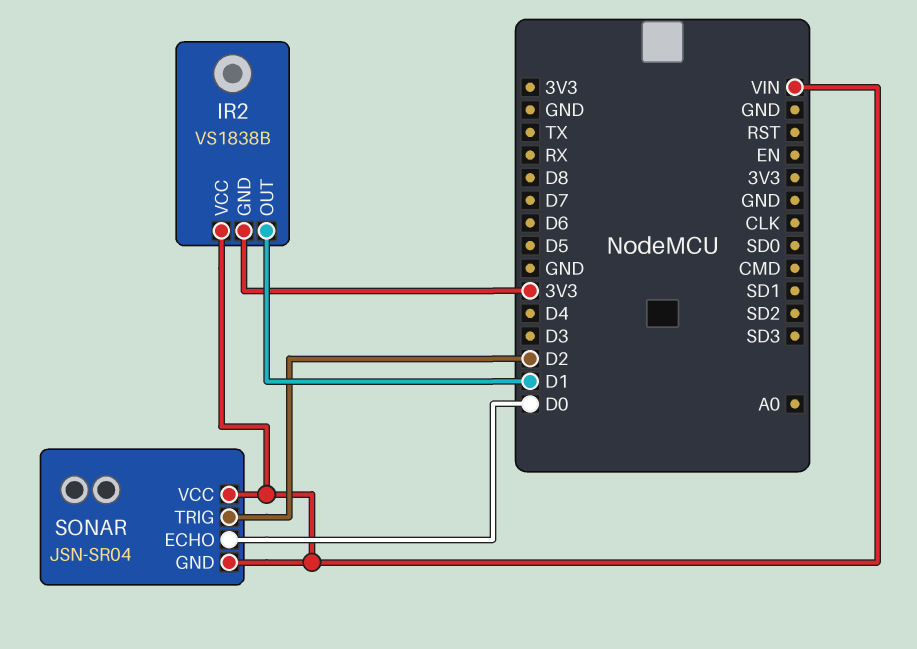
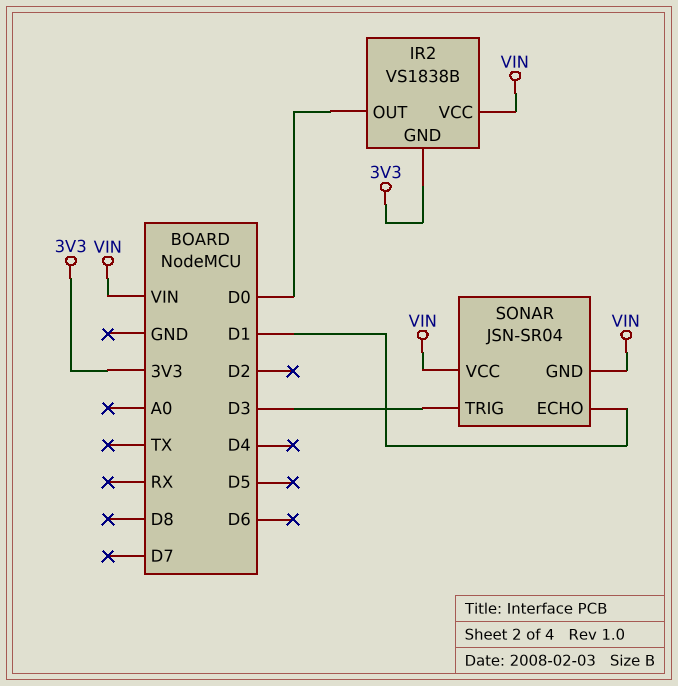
IR2 pin OUT: D1 -> D0
SONAR pin ECHO: D0 -> D1
SONAR pin TRIG: D2 -> D3

